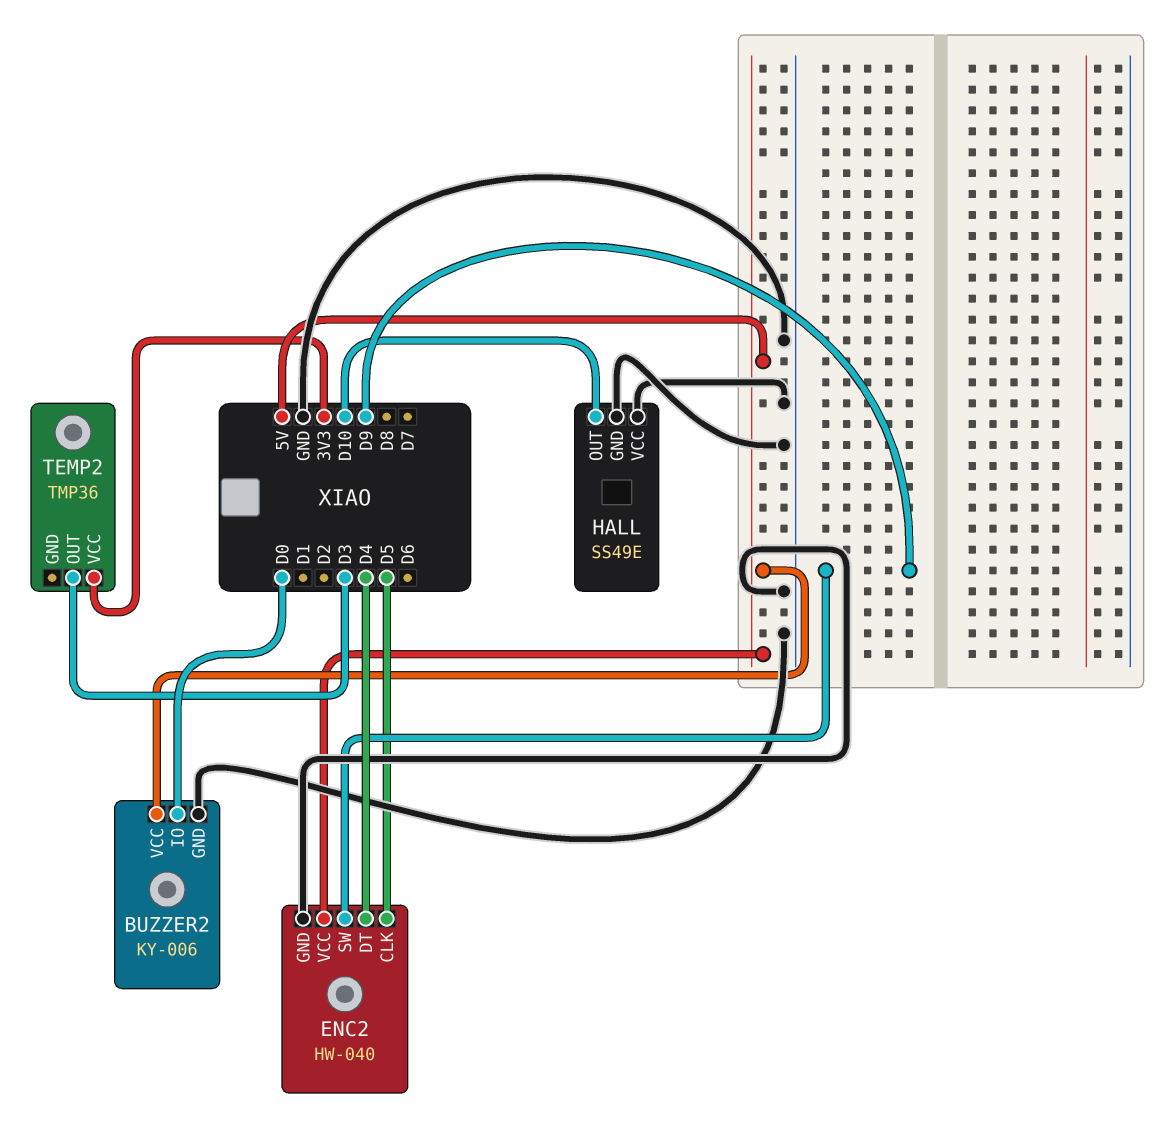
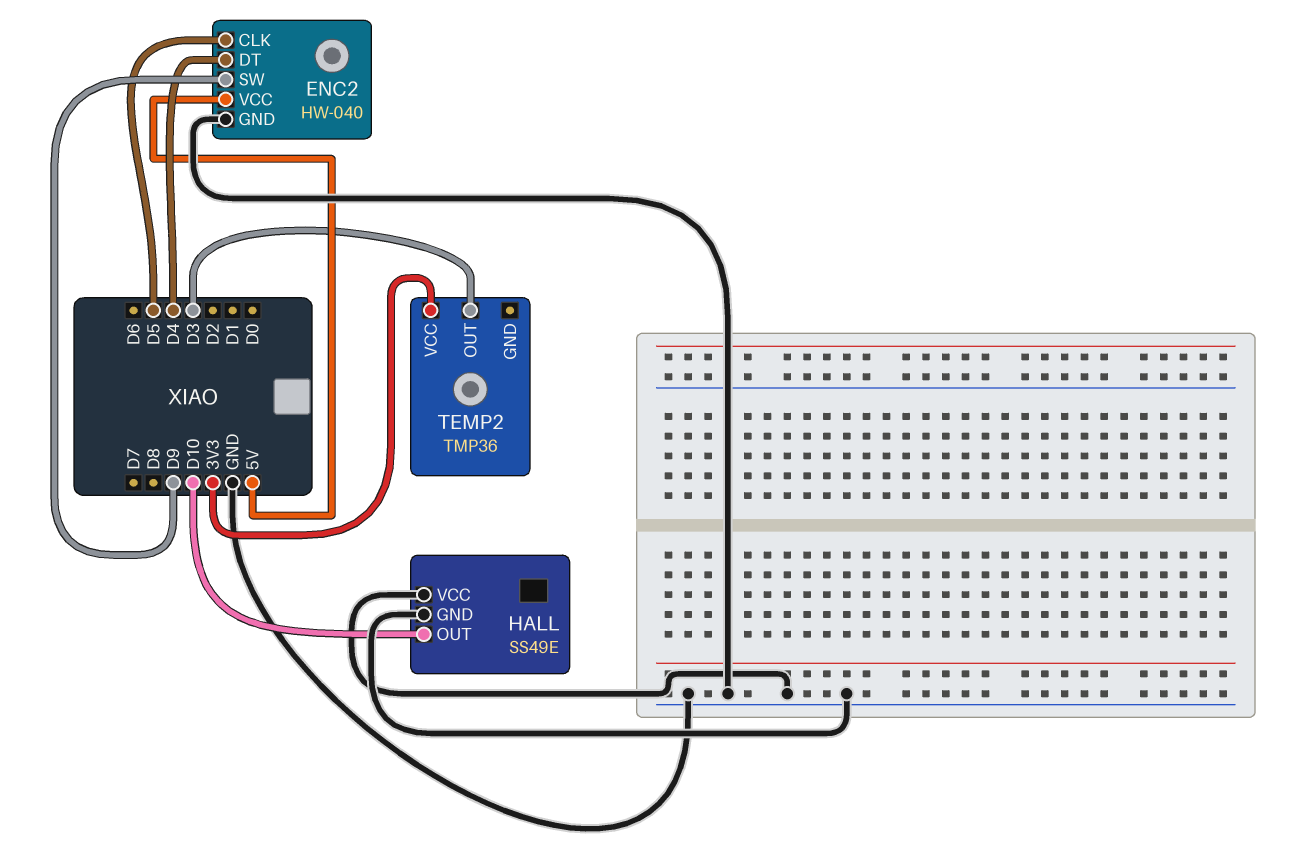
BUZZER2: KY-006 -> none
BUZZER2 pin GND: GND -> none
BUZZER2 pin IO: D0 -> none
BUZZER2 pin VCC: 5V -> none

